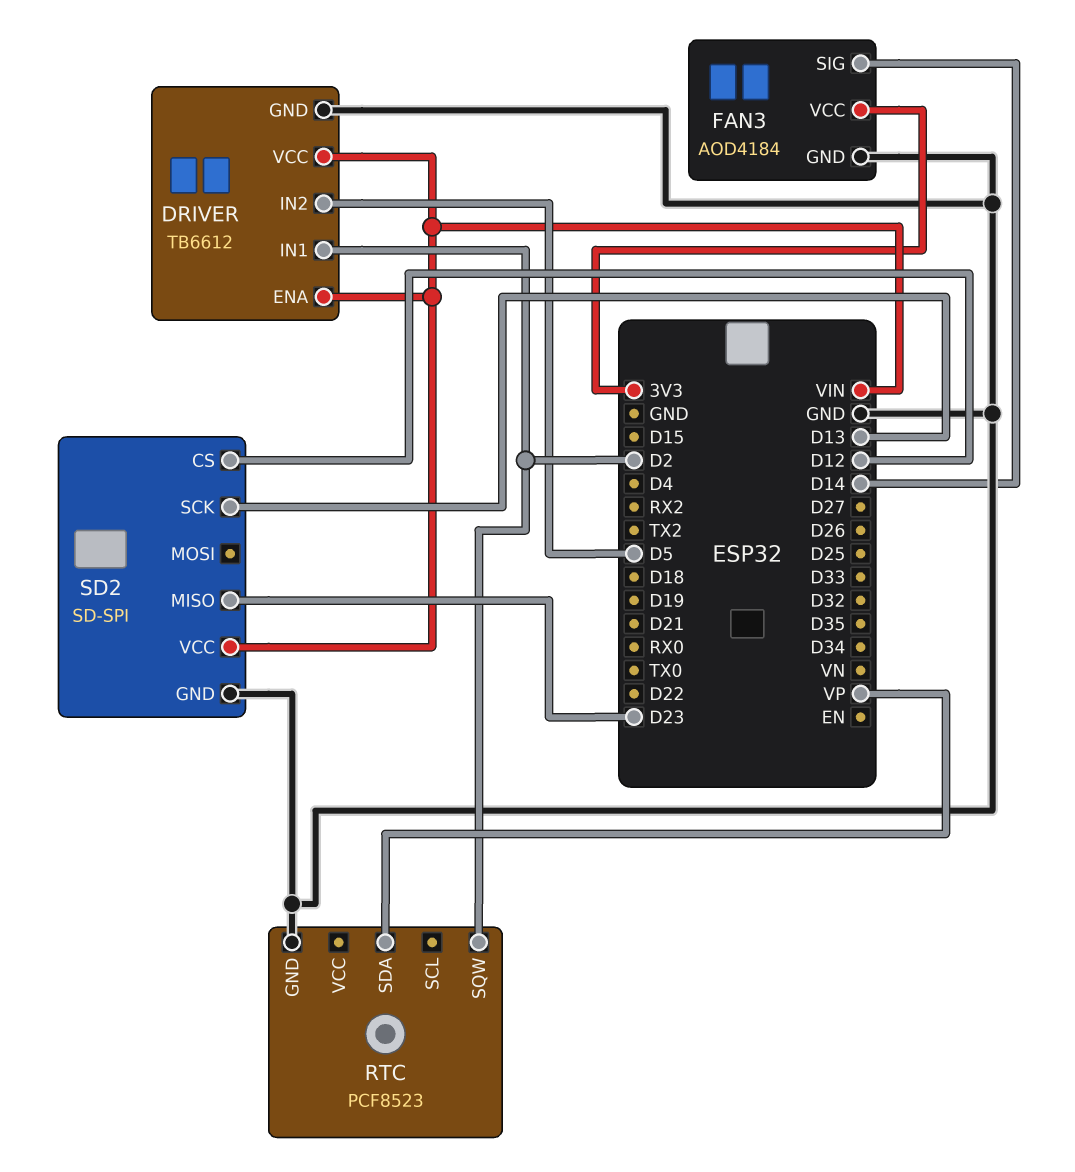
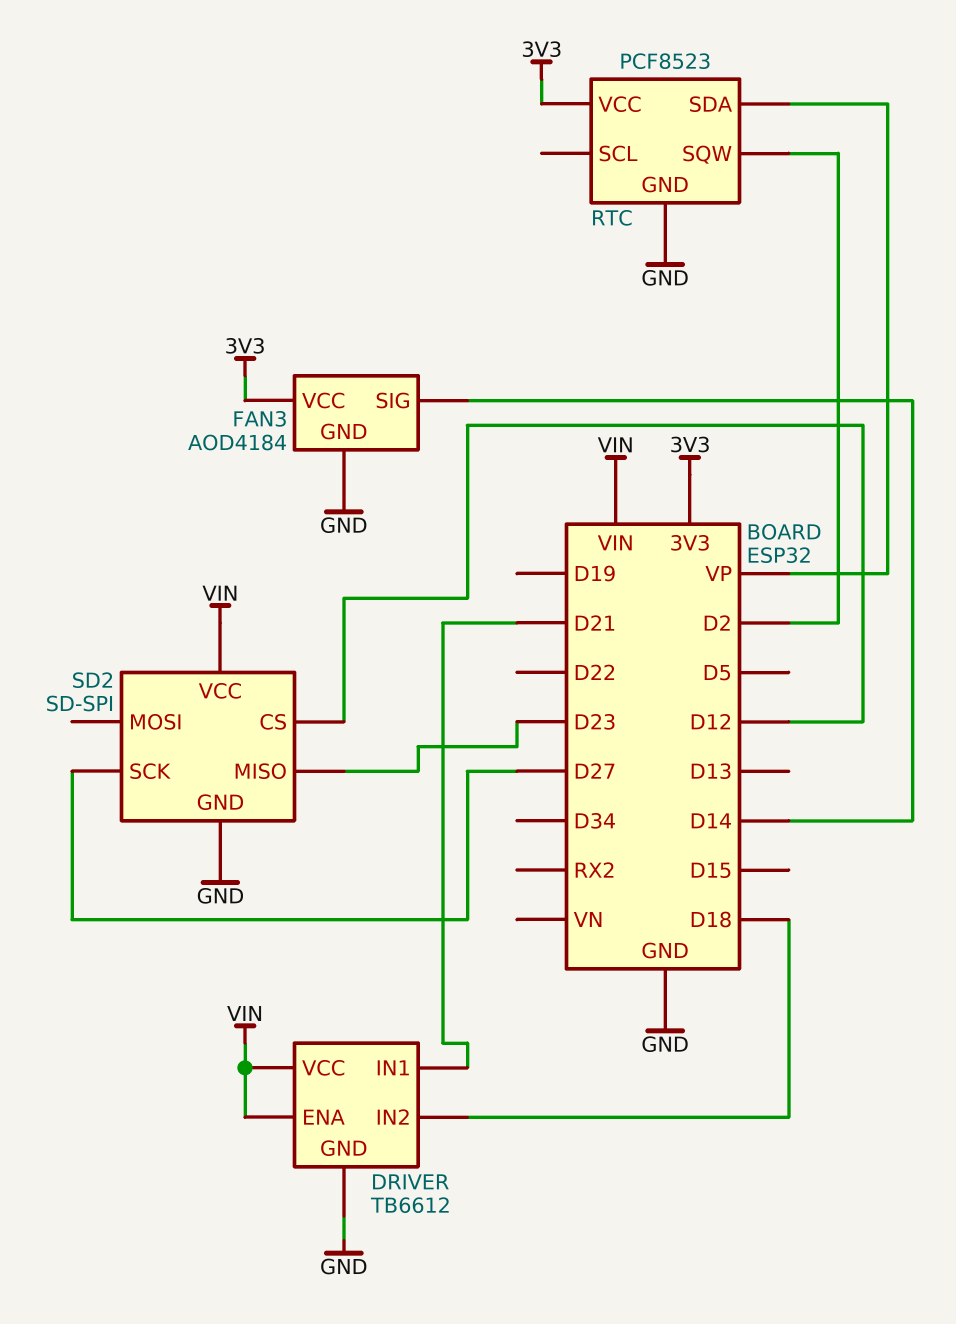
DRIVER pin IN1: D2 -> D21
DRIVER pin IN2: D5 -> D18
RTC pin VCC: none -> 3V3
SD2 pin SCK: D13 -> D27

